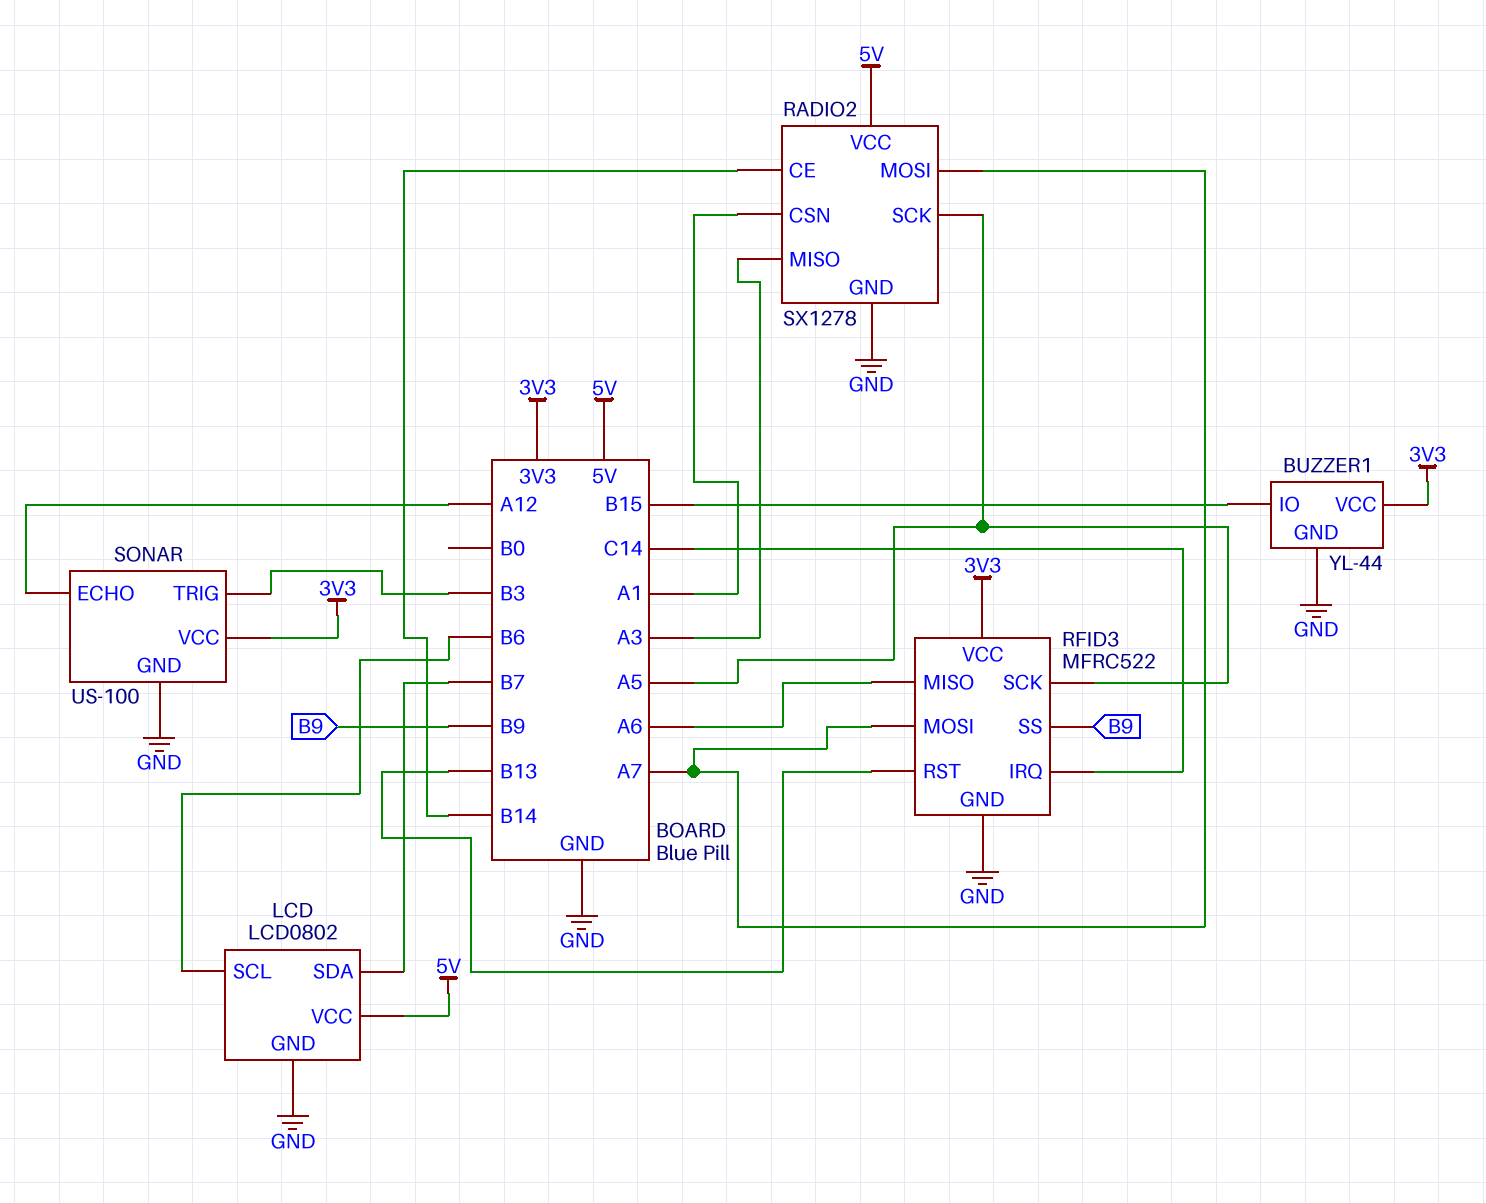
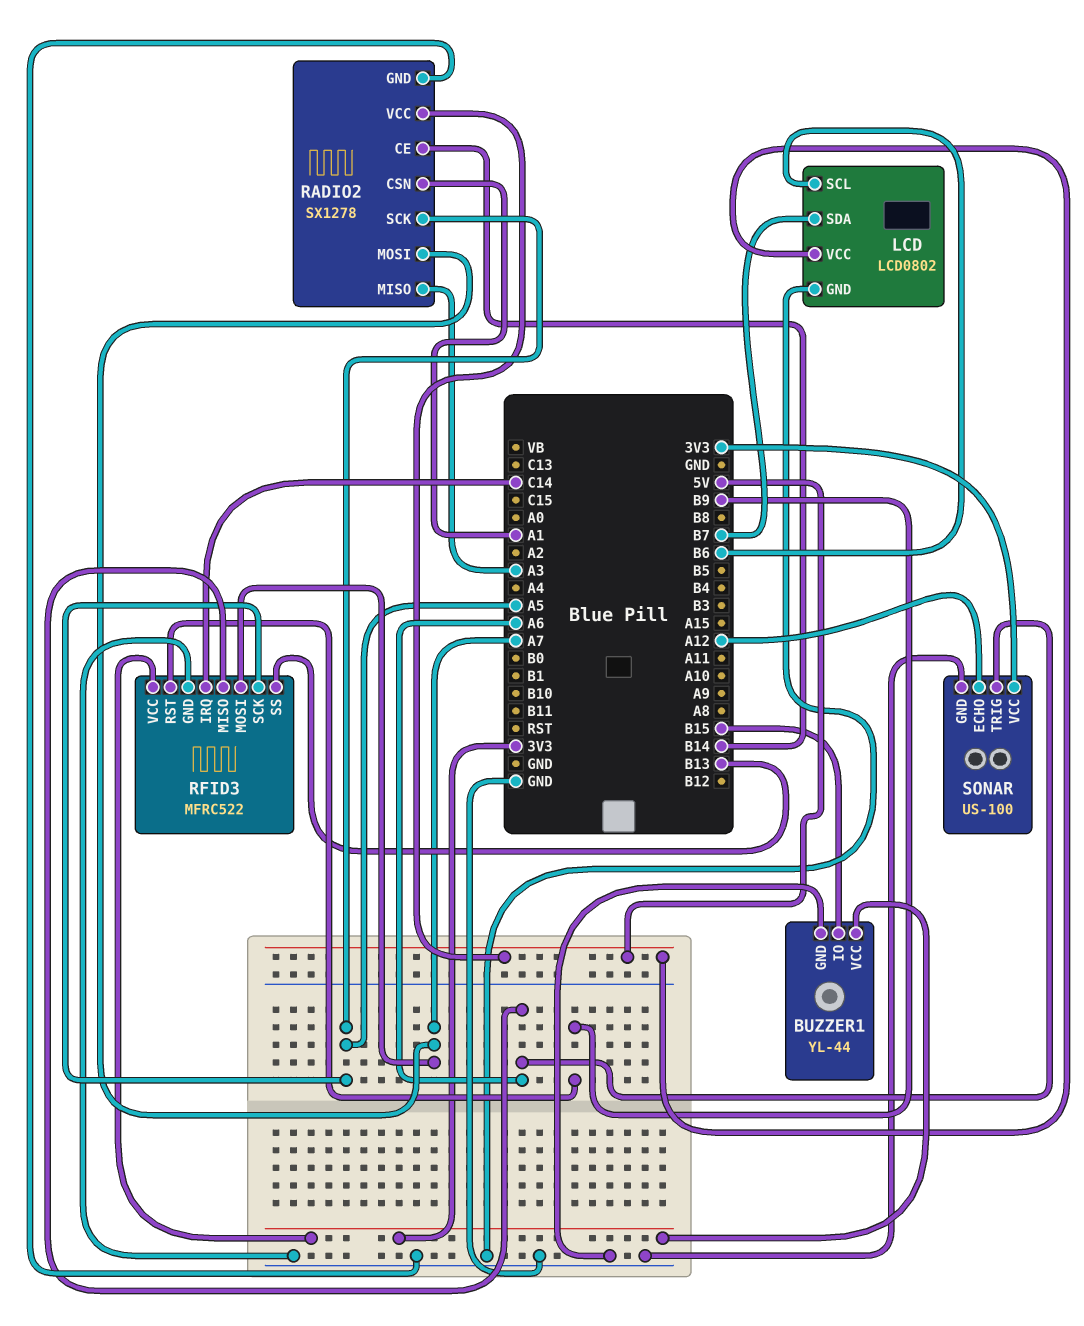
RFID3 pin RST: B13 -> B9
RFID3 pin SS: B9 -> B13
SONAR pin TRIG: B3 -> A6

